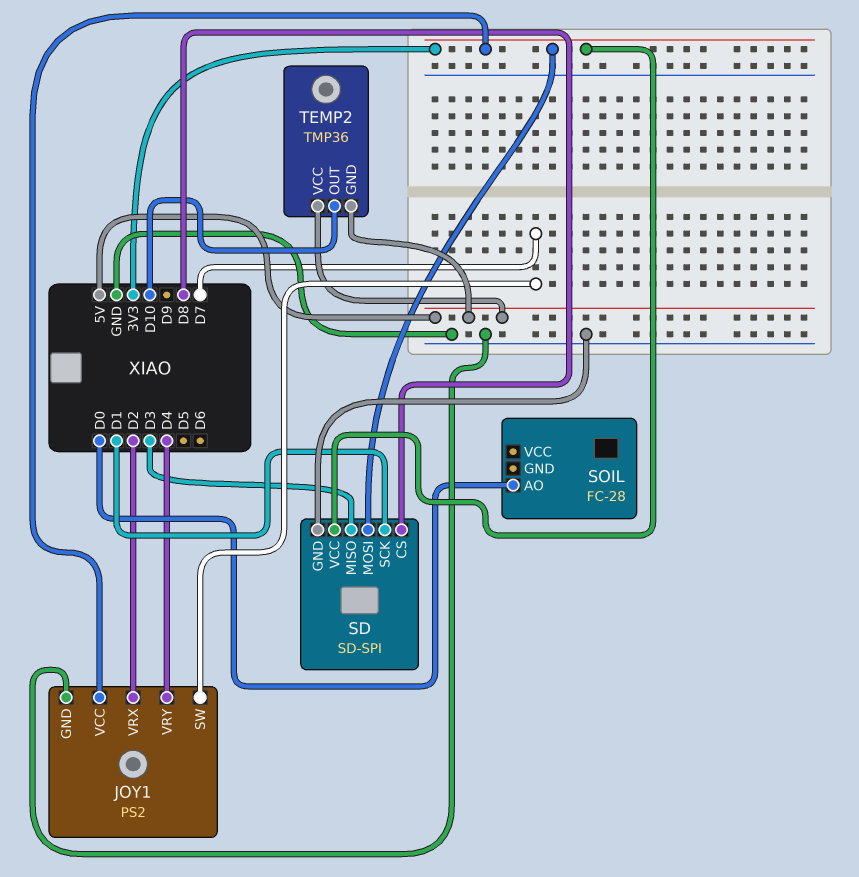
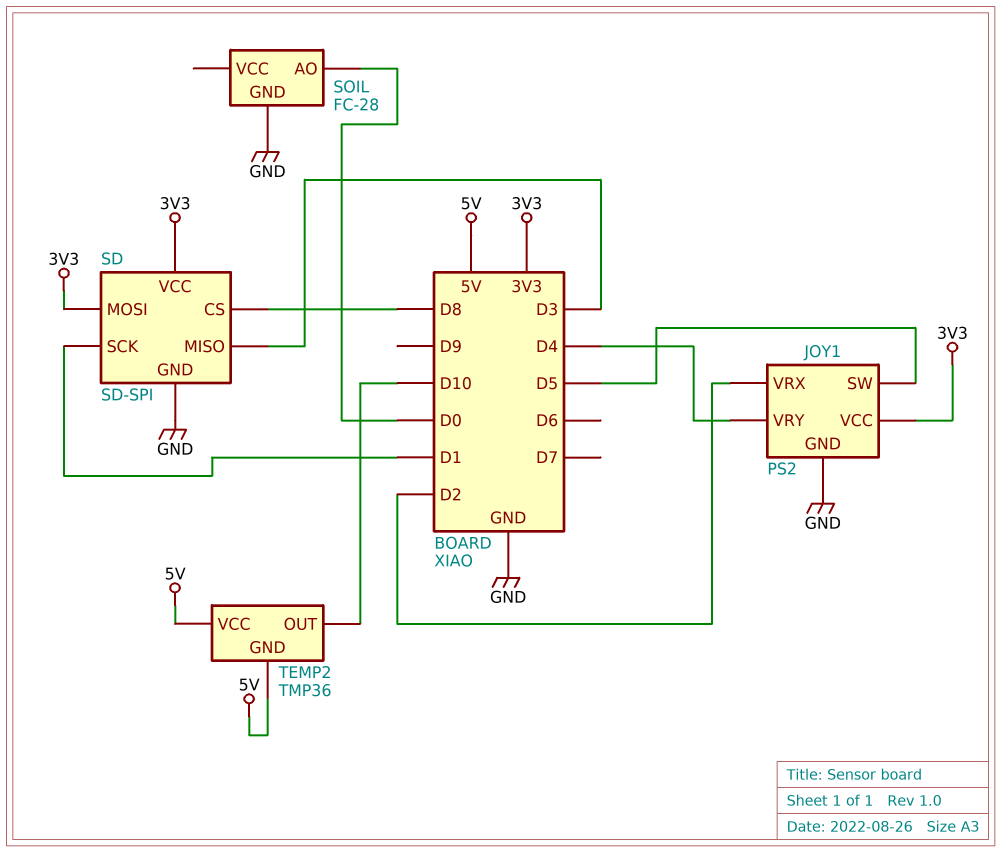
JOY1 pin SW: D7 -> D5
SOIL pin GND: none -> GND

